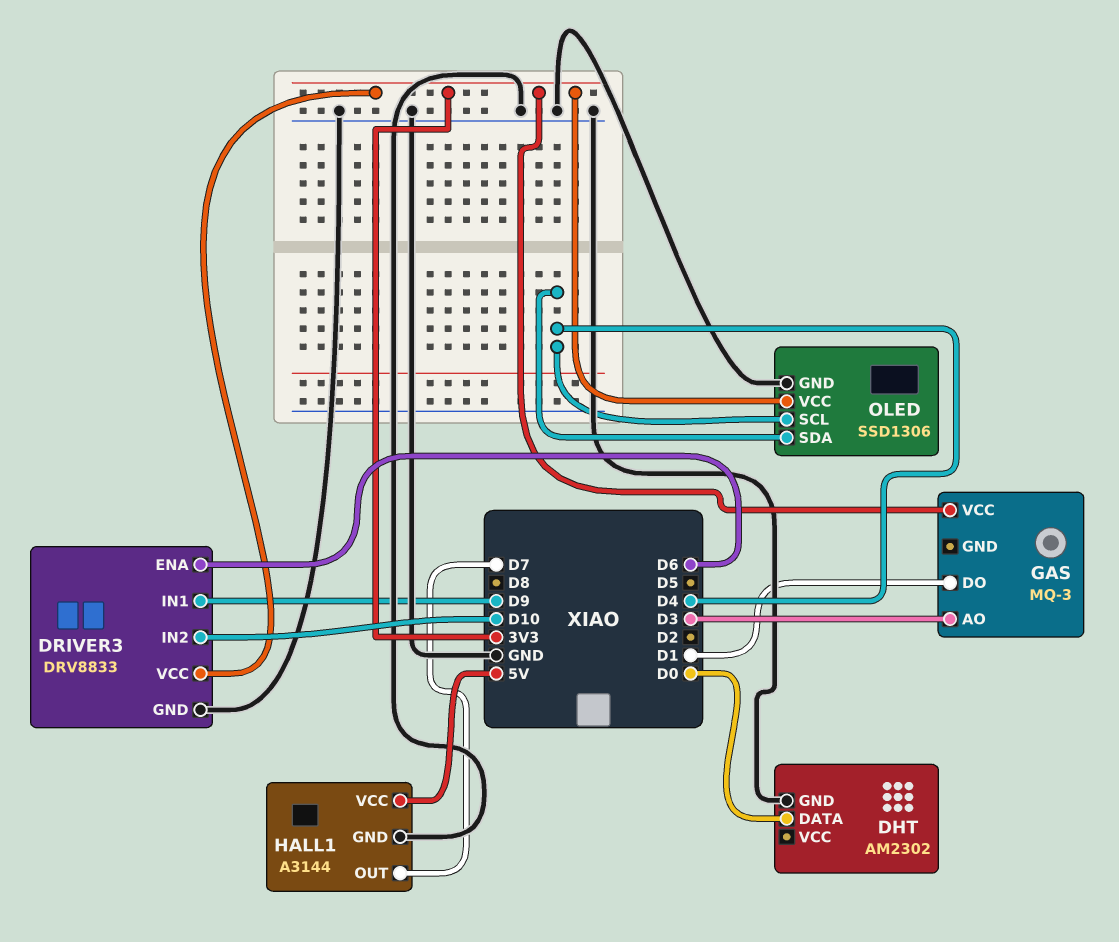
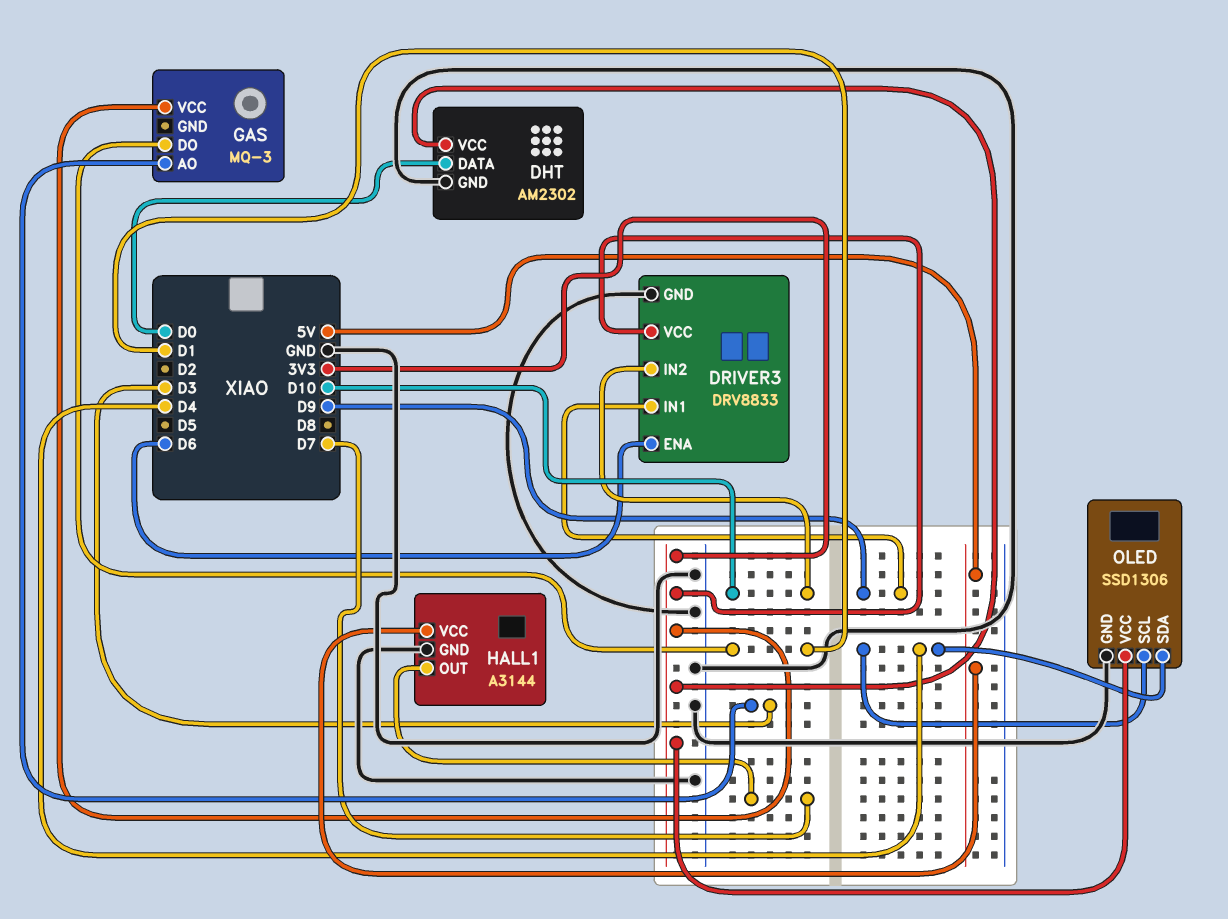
DHT pin VCC: none -> 3V3

